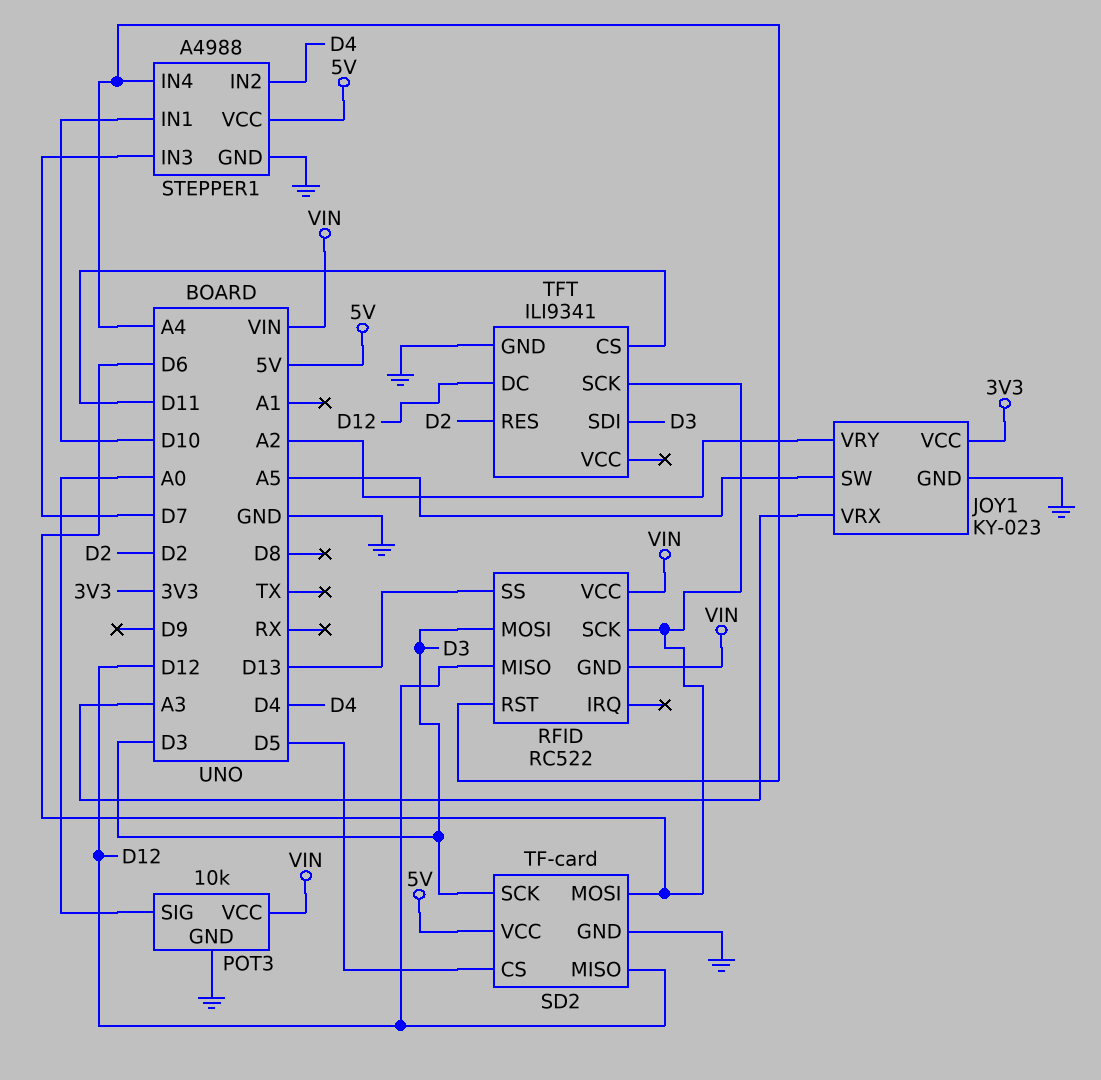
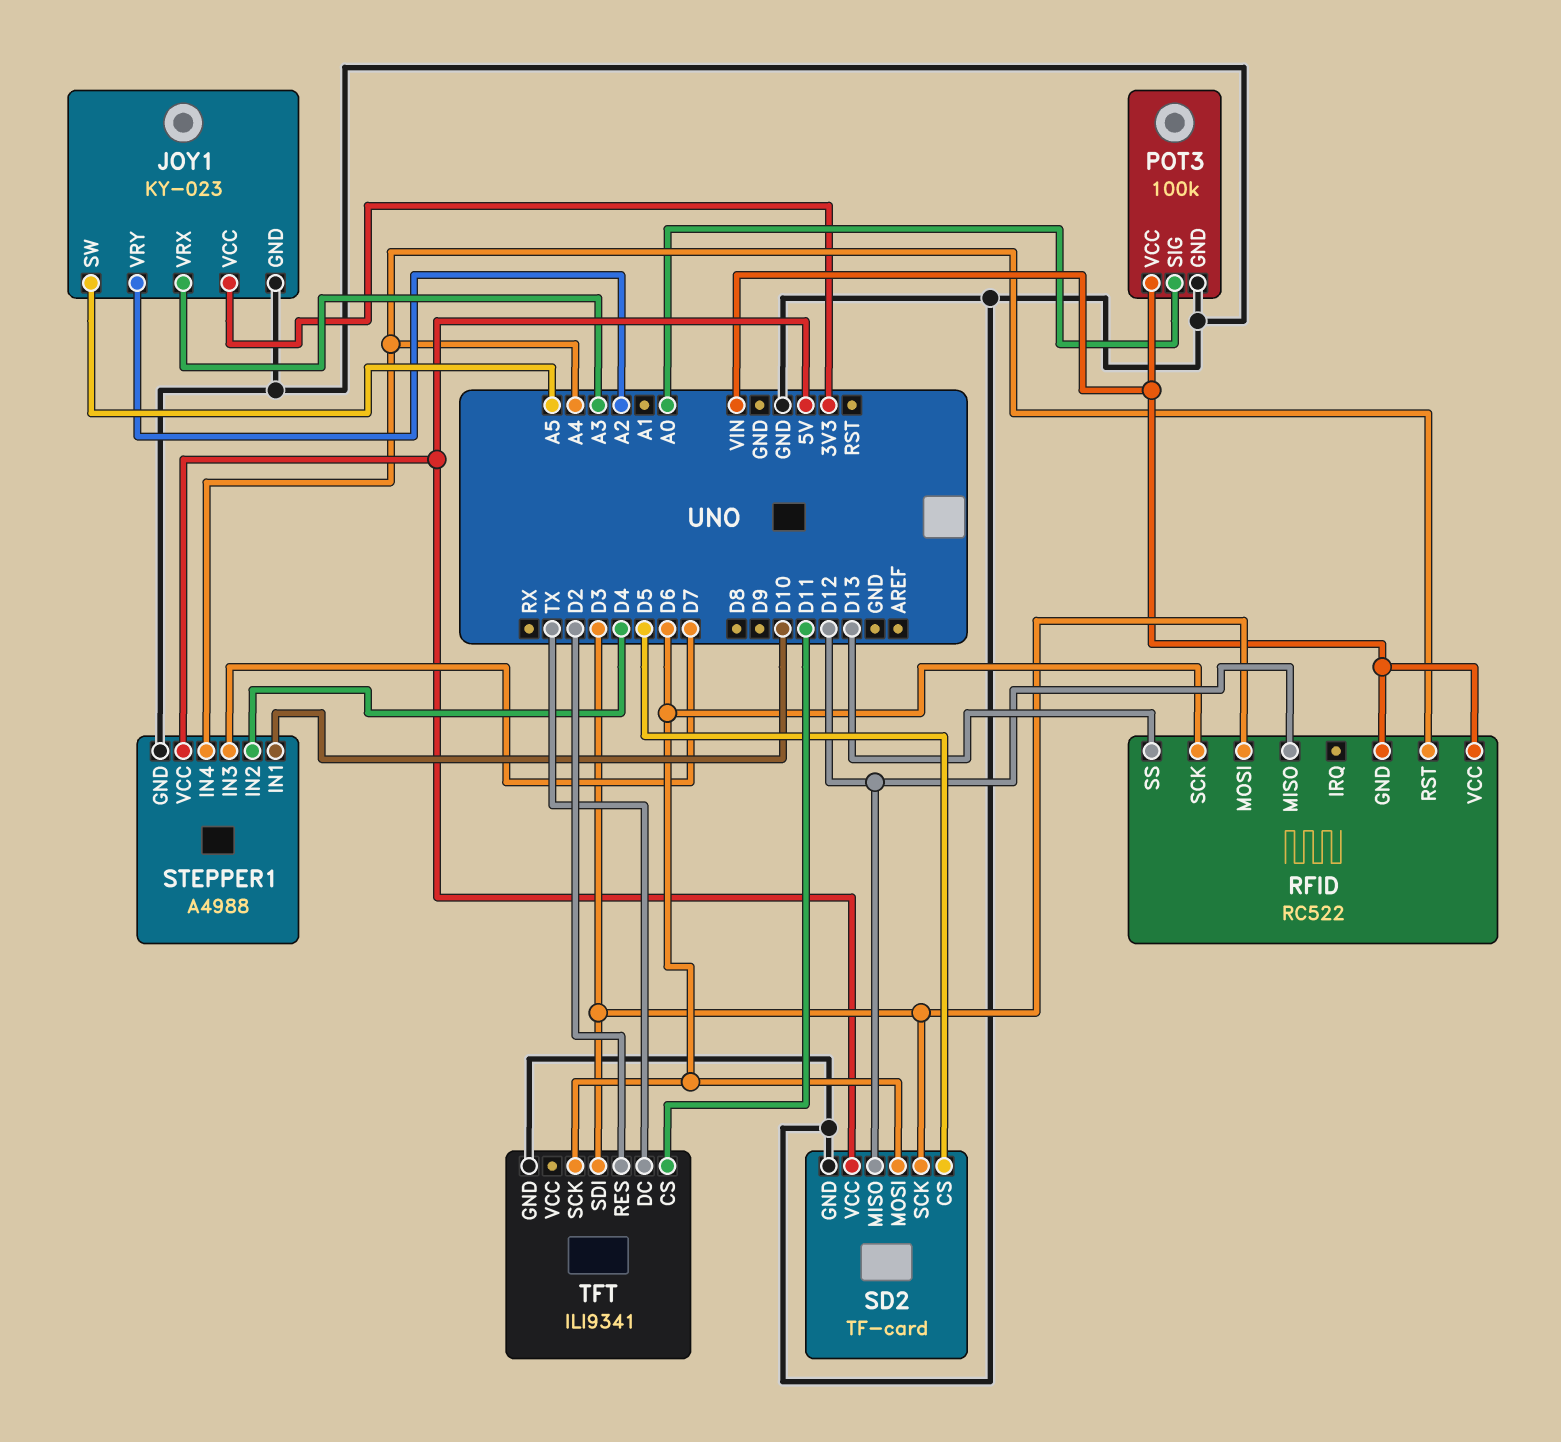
POT3: 10k -> 100k
TFT pin DC: D12 -> TX

